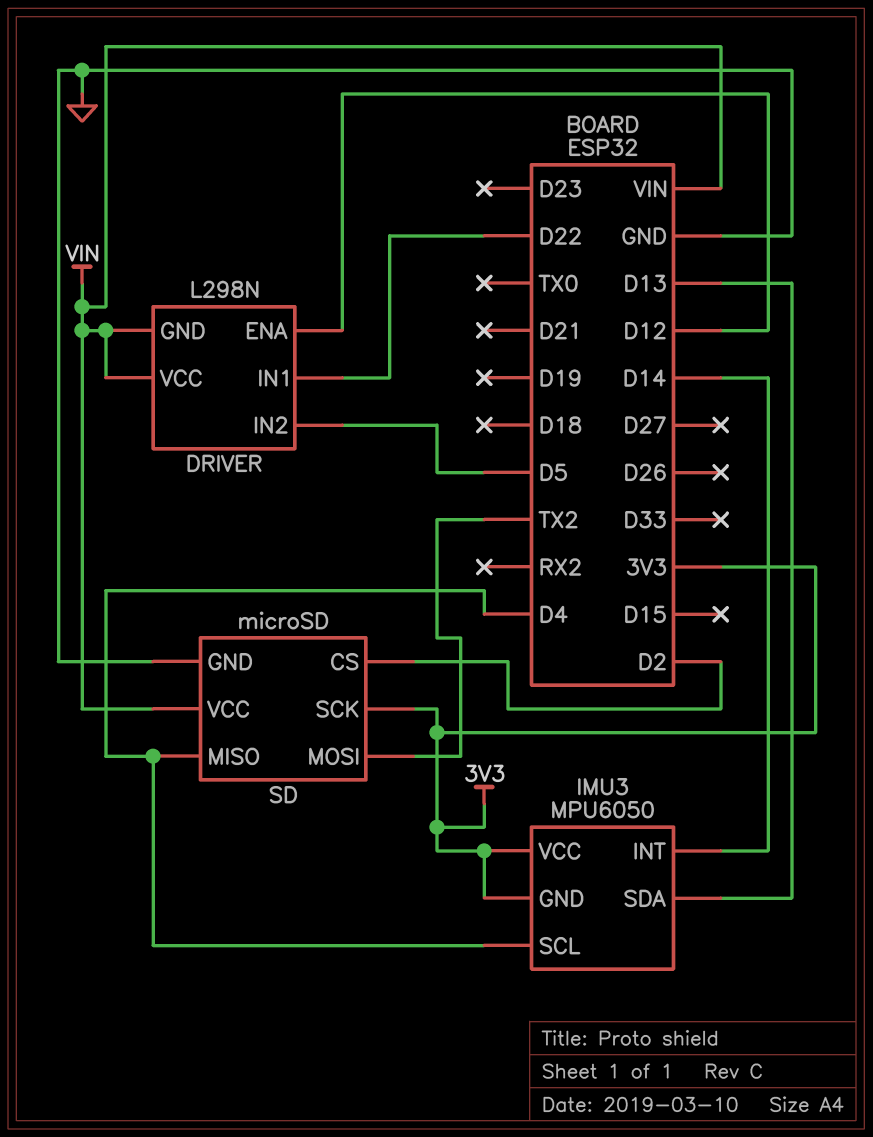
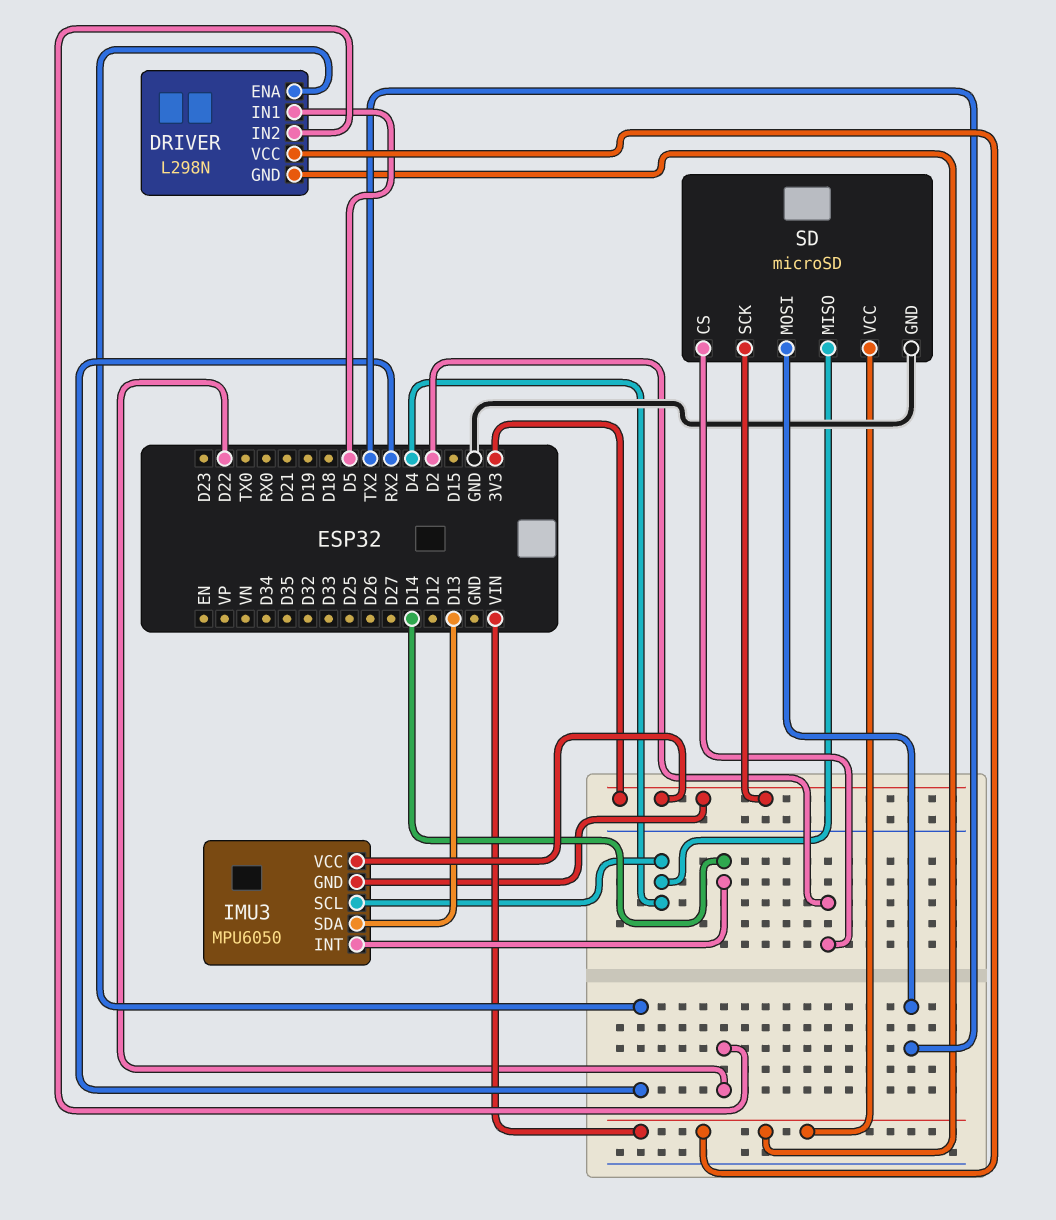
DRIVER pin ENA: D12 -> RX2
DRIVER pin IN1: D22 -> D5
DRIVER pin IN2: D5 -> D22

